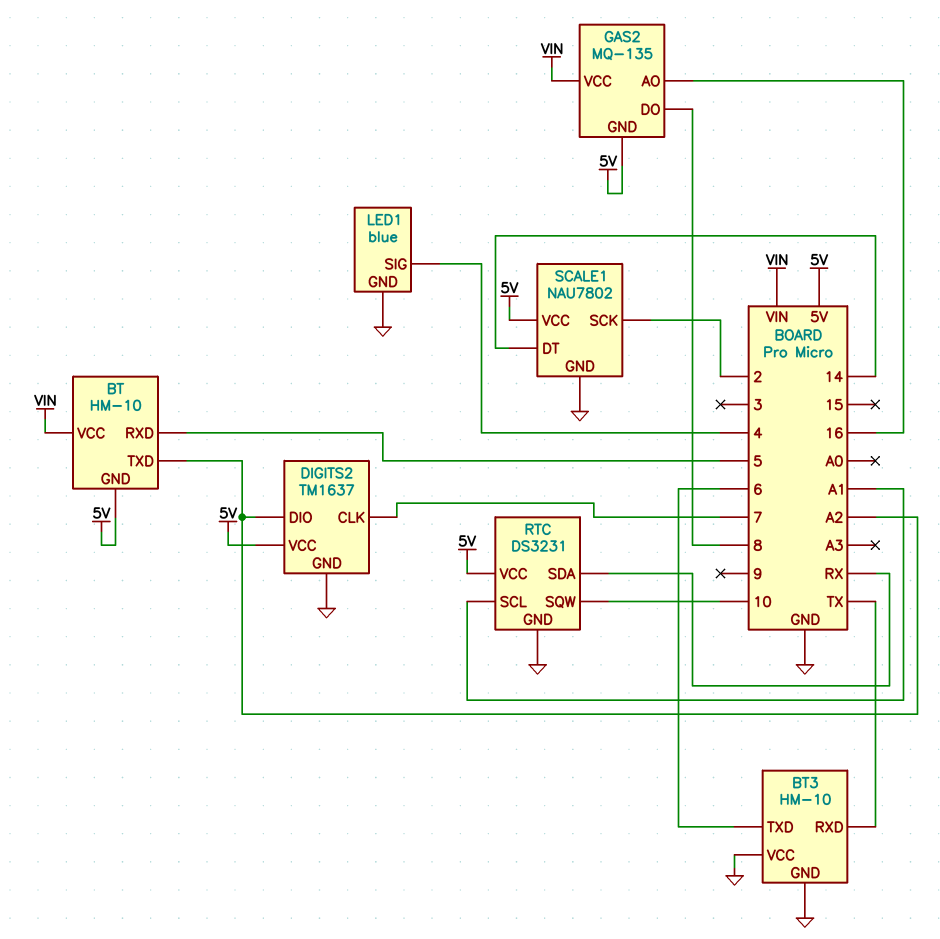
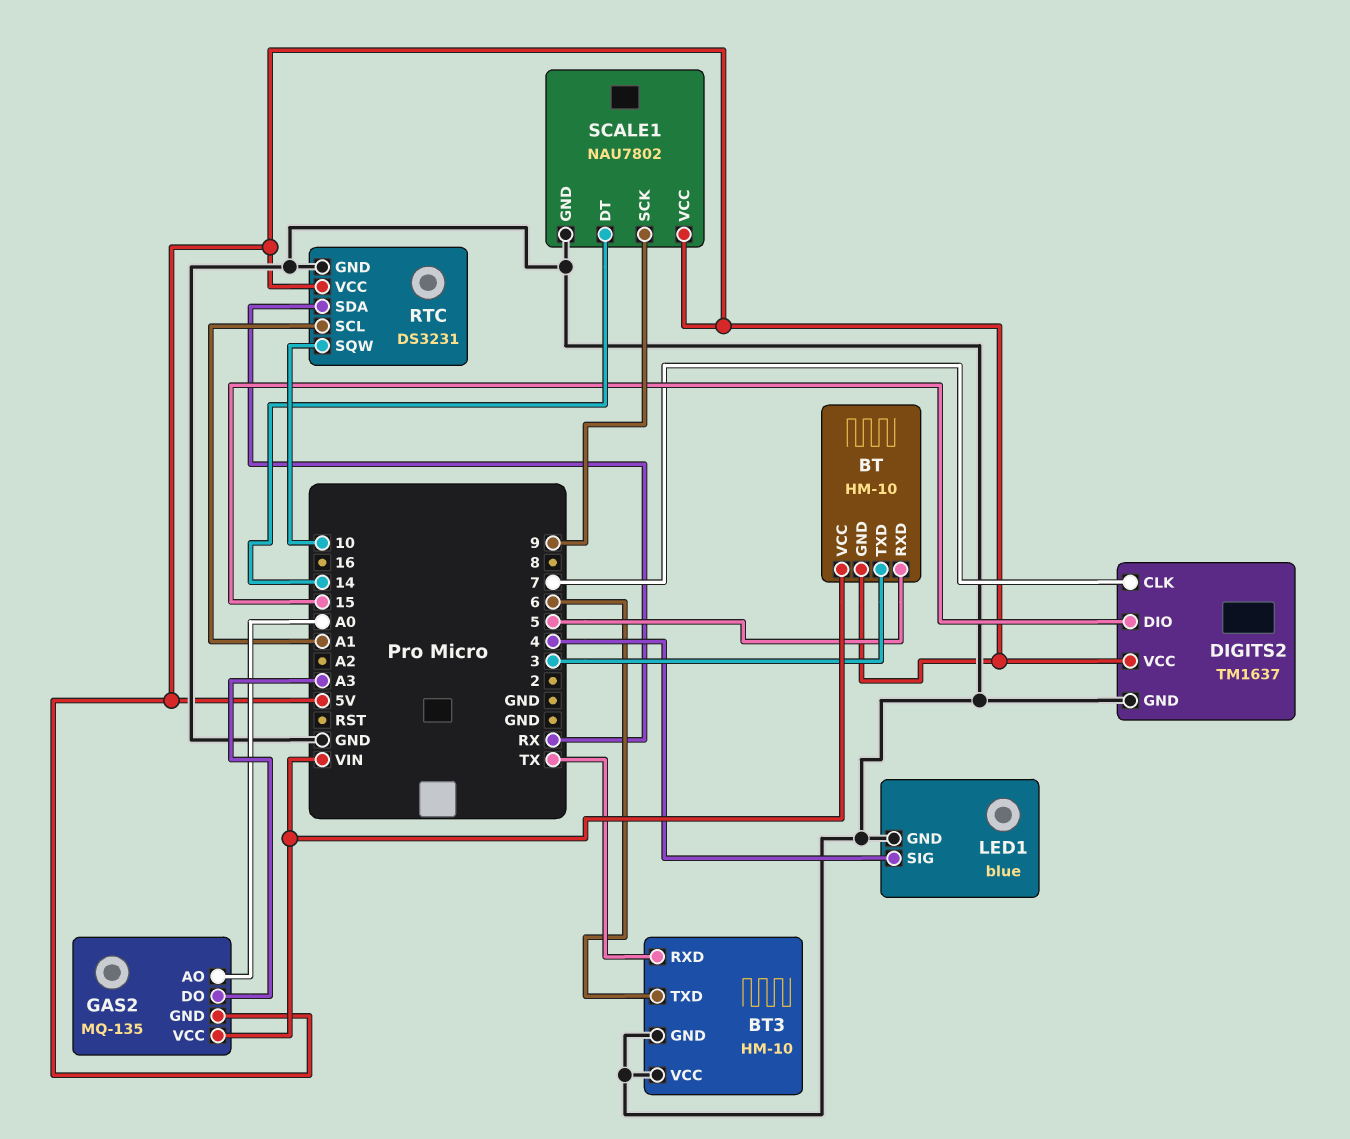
BT pin TXD: A2 -> 3
DIGITS2 pin DIO: A2 -> 15
GAS2 pin AO: 16 -> A0
GAS2 pin DO: 8 -> A3
SCALE1 pin SCK: 2 -> 9

